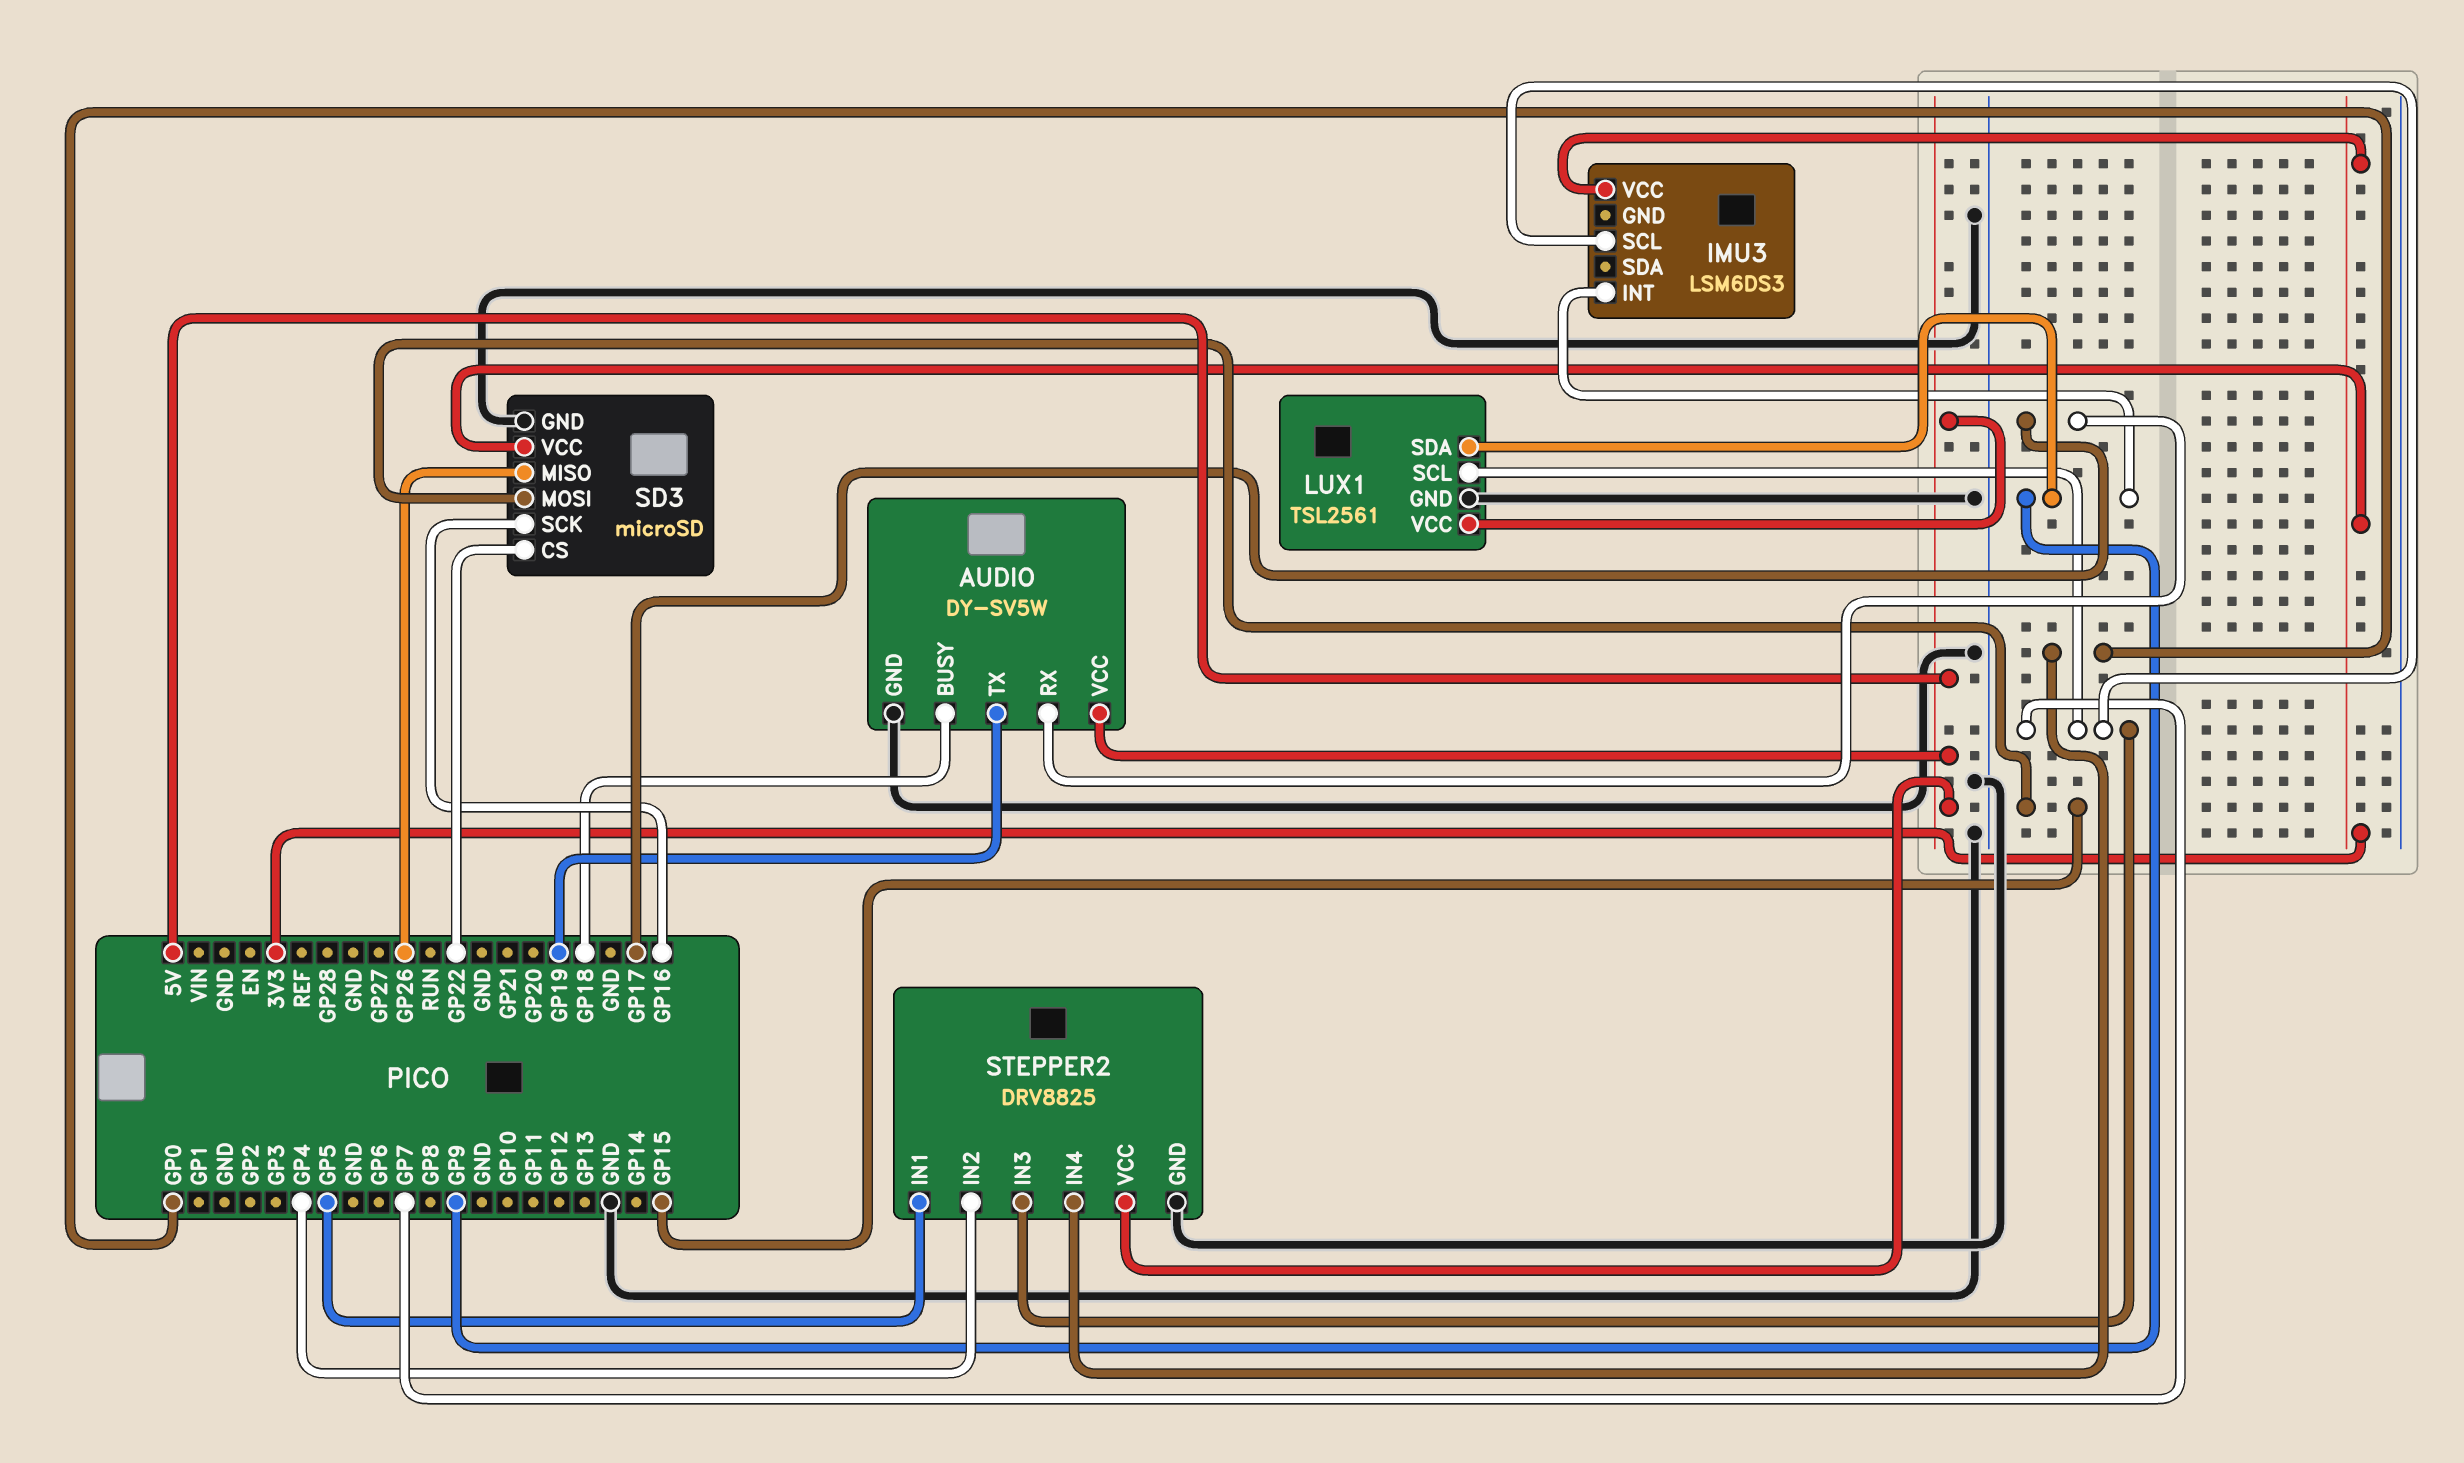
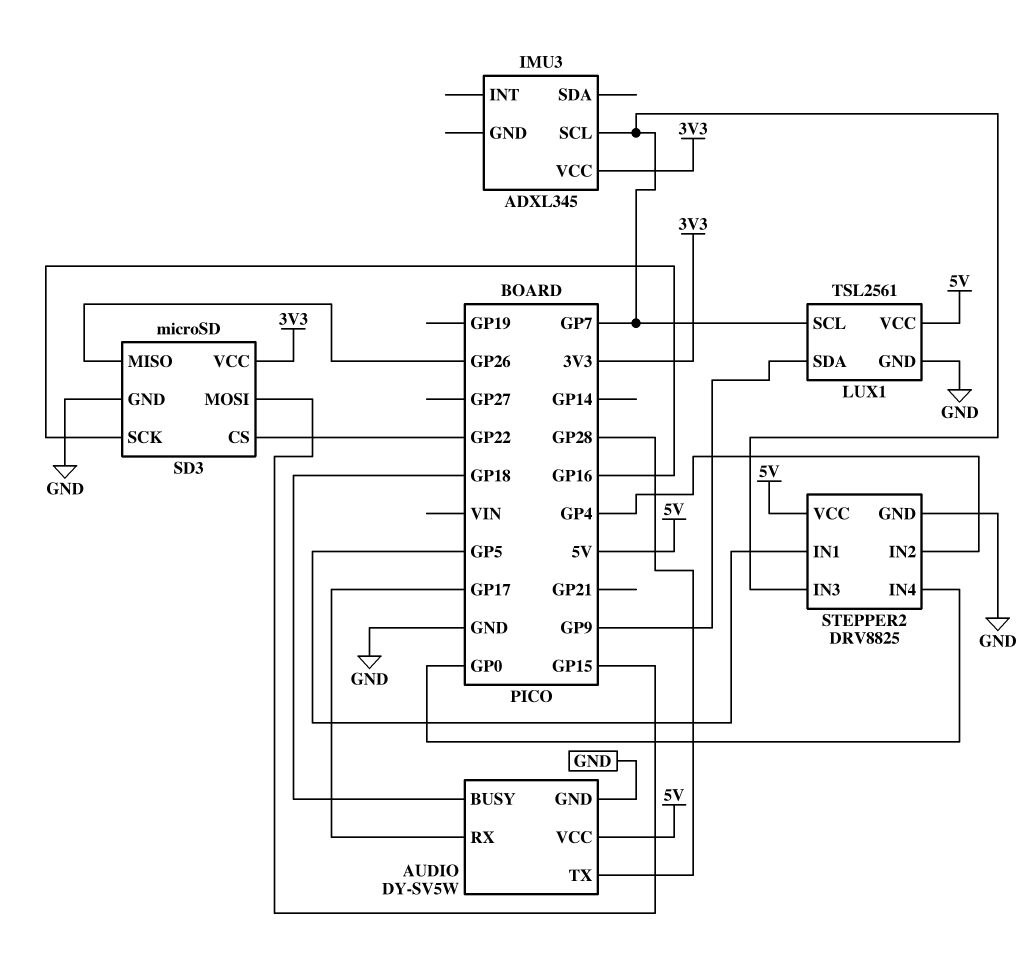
AUDIO pin TX: GP19 -> GP28
IMU3: LSM6DS3 -> ADXL345
IMU3 pin INT: GP9 -> none

